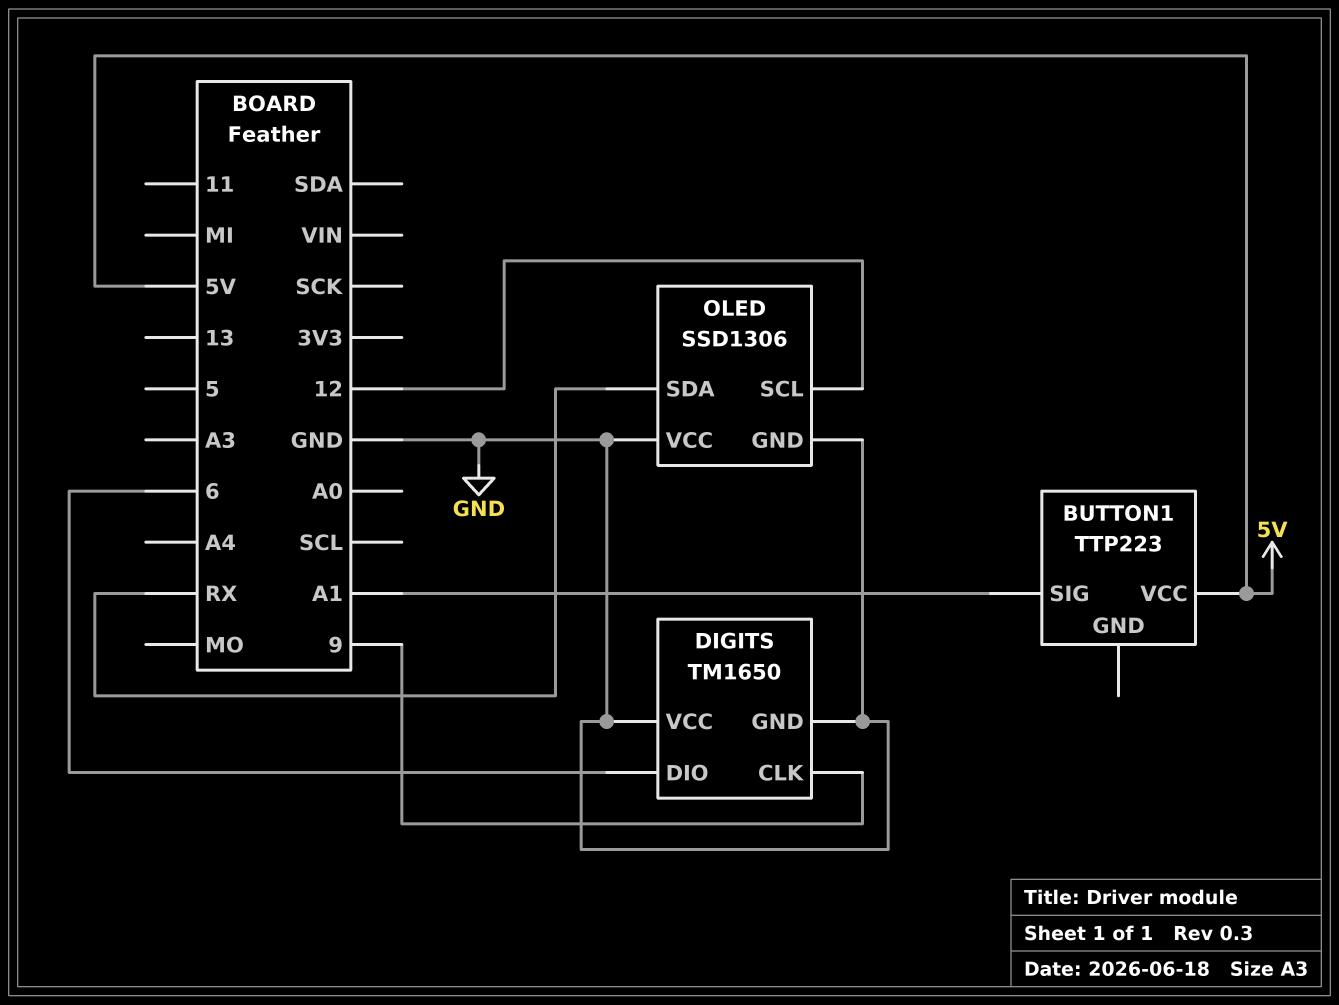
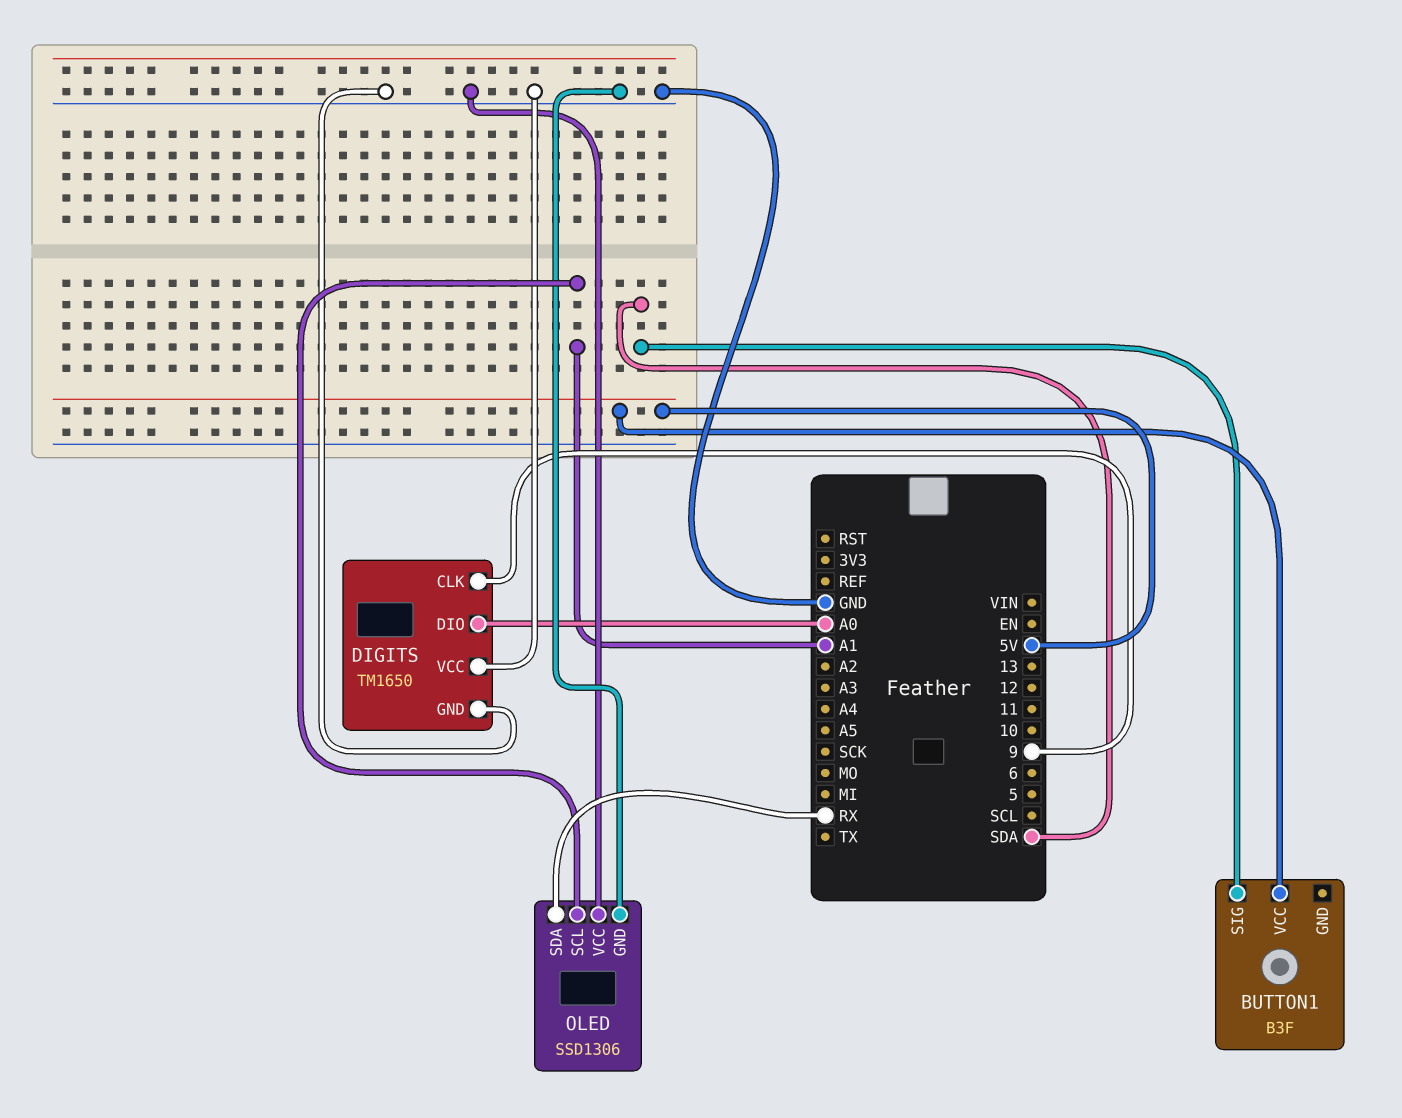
BUTTON1: TTP223 -> B3F
BUTTON1 pin SIG: A1 -> SDA
DIGITS pin DIO: 6 -> A0
OLED pin SCL: 12 -> A1

